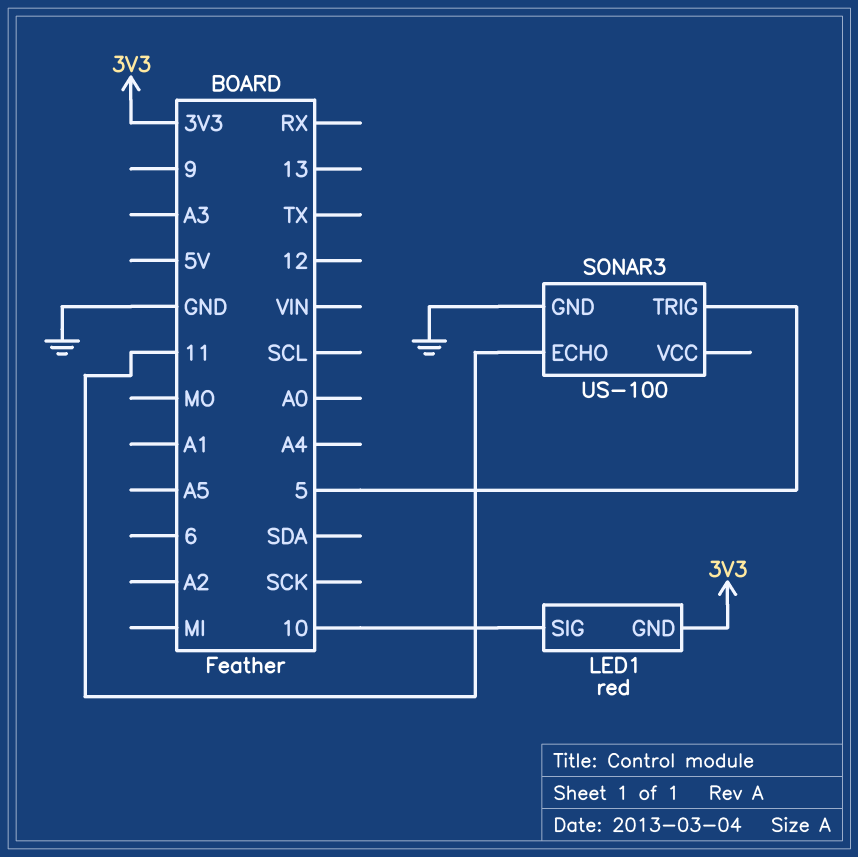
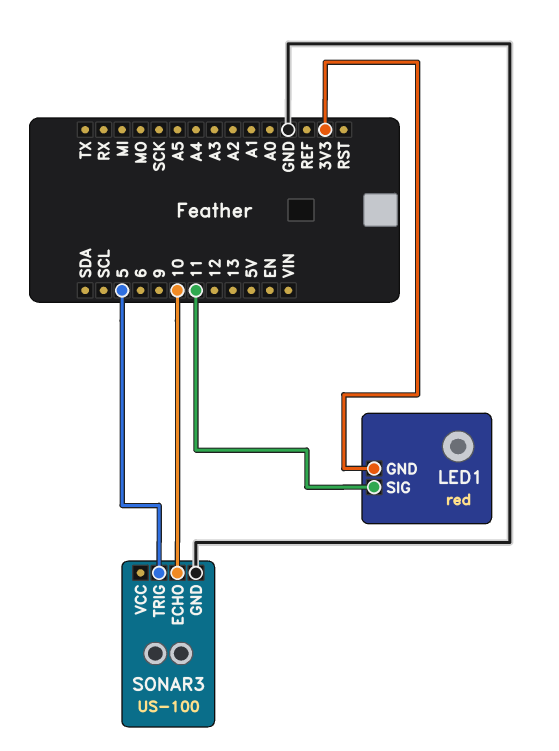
LED1 pin SIG: 10 -> 11
SONAR3 pin ECHO: 11 -> 10

